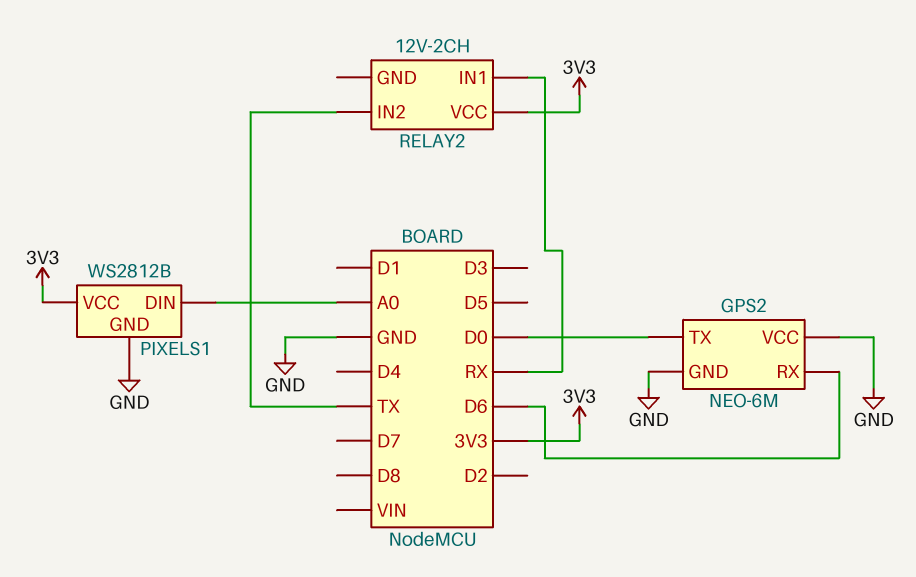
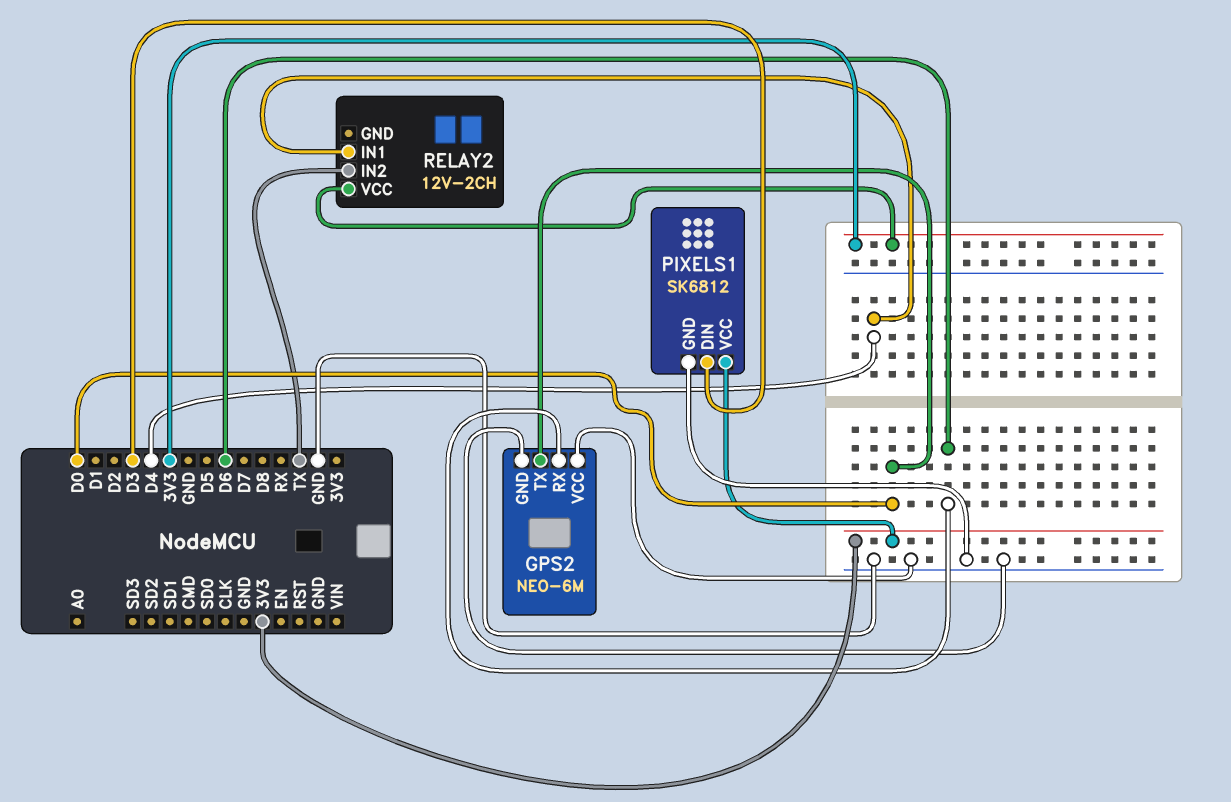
PIXELS1: WS2812B -> SK6812
PIXELS1 pin DIN: A0 -> D3
RELAY2 pin IN1: RX -> D4

